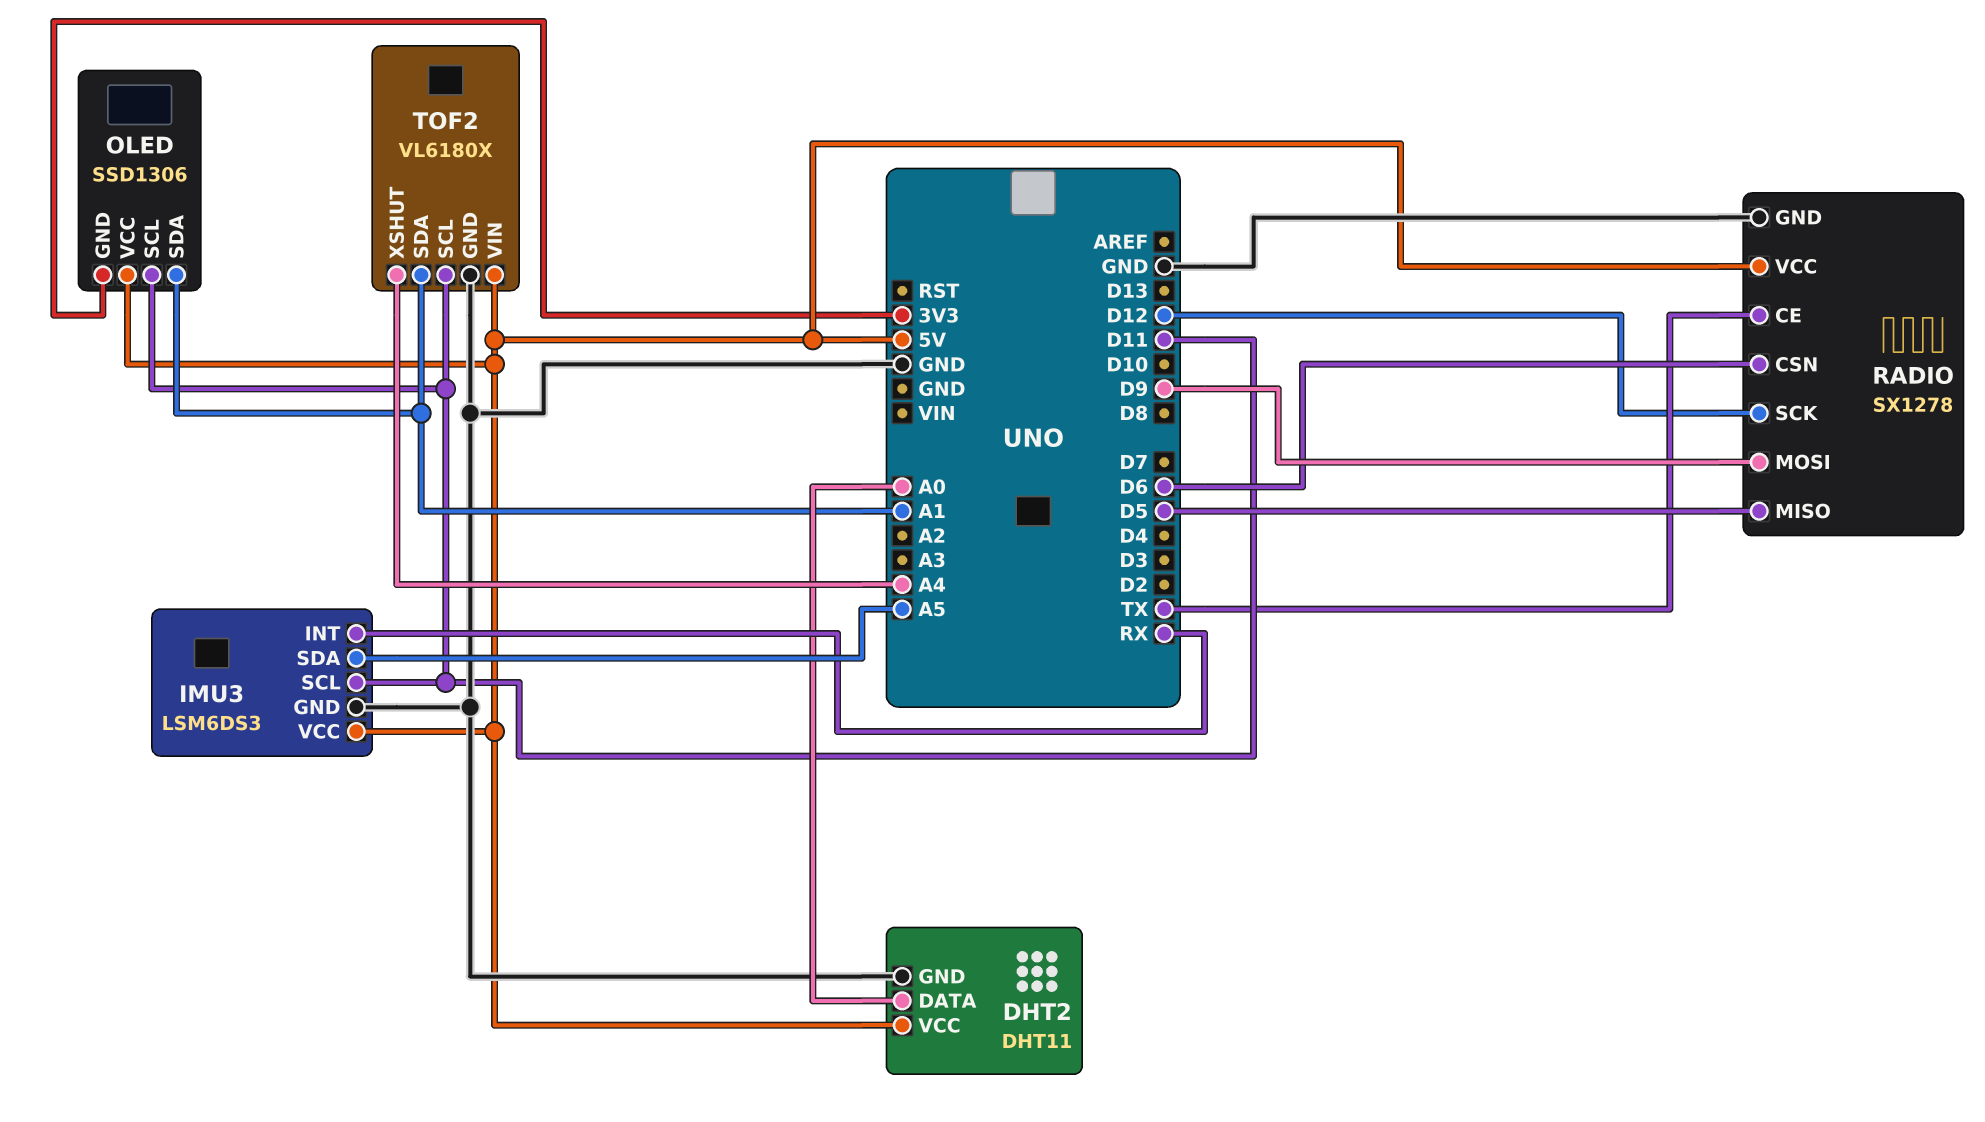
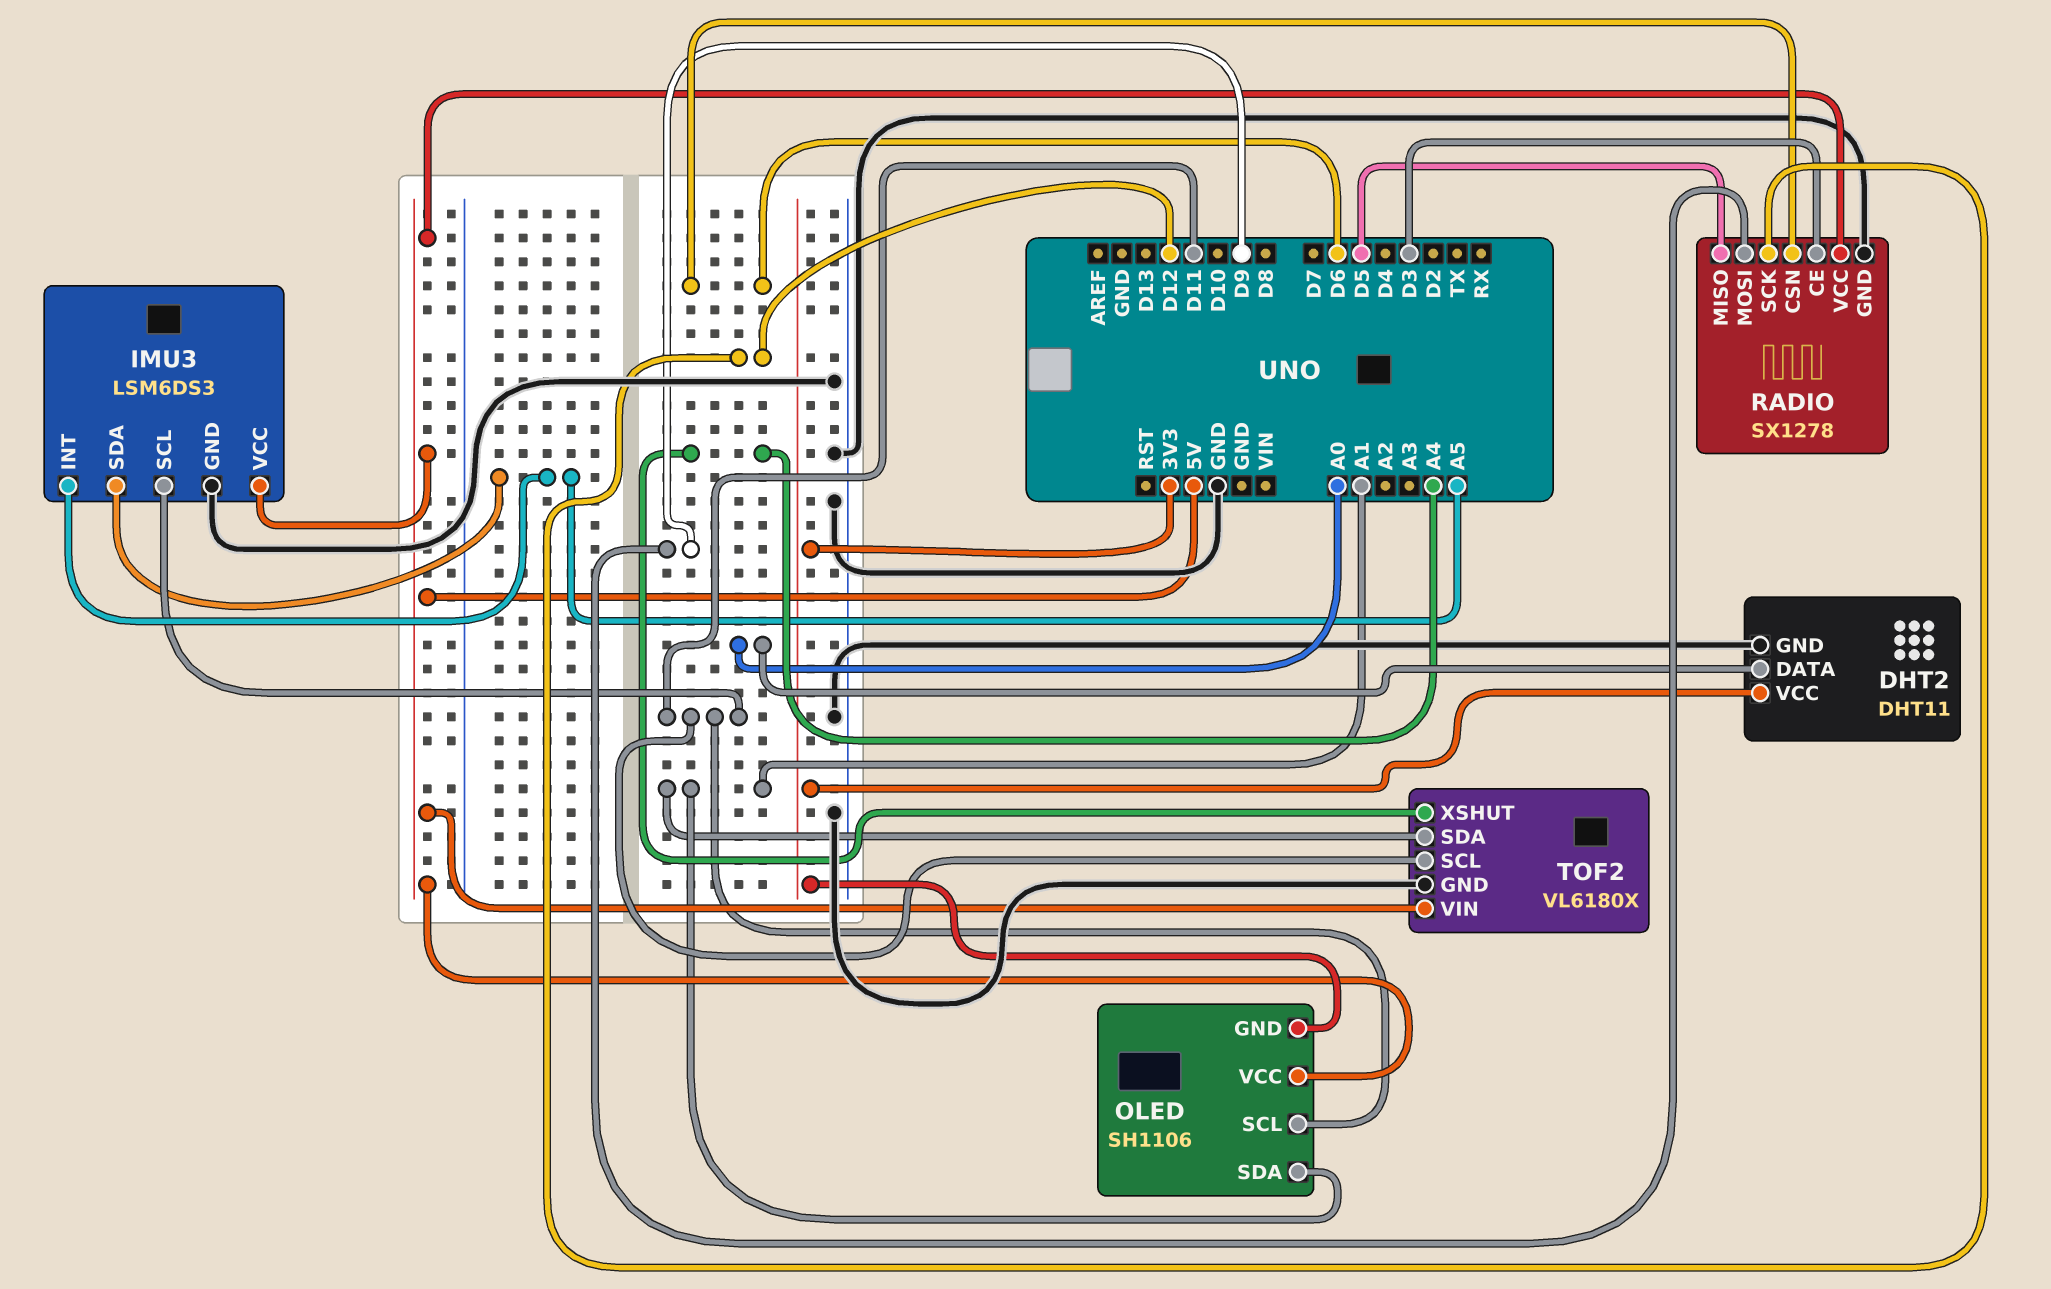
DHT2 pin VCC: 5V -> 3V3
IMU3 pin INT: RX -> A5
OLED: SSD1306 -> SH1106
RADIO pin CE: TX -> D3

